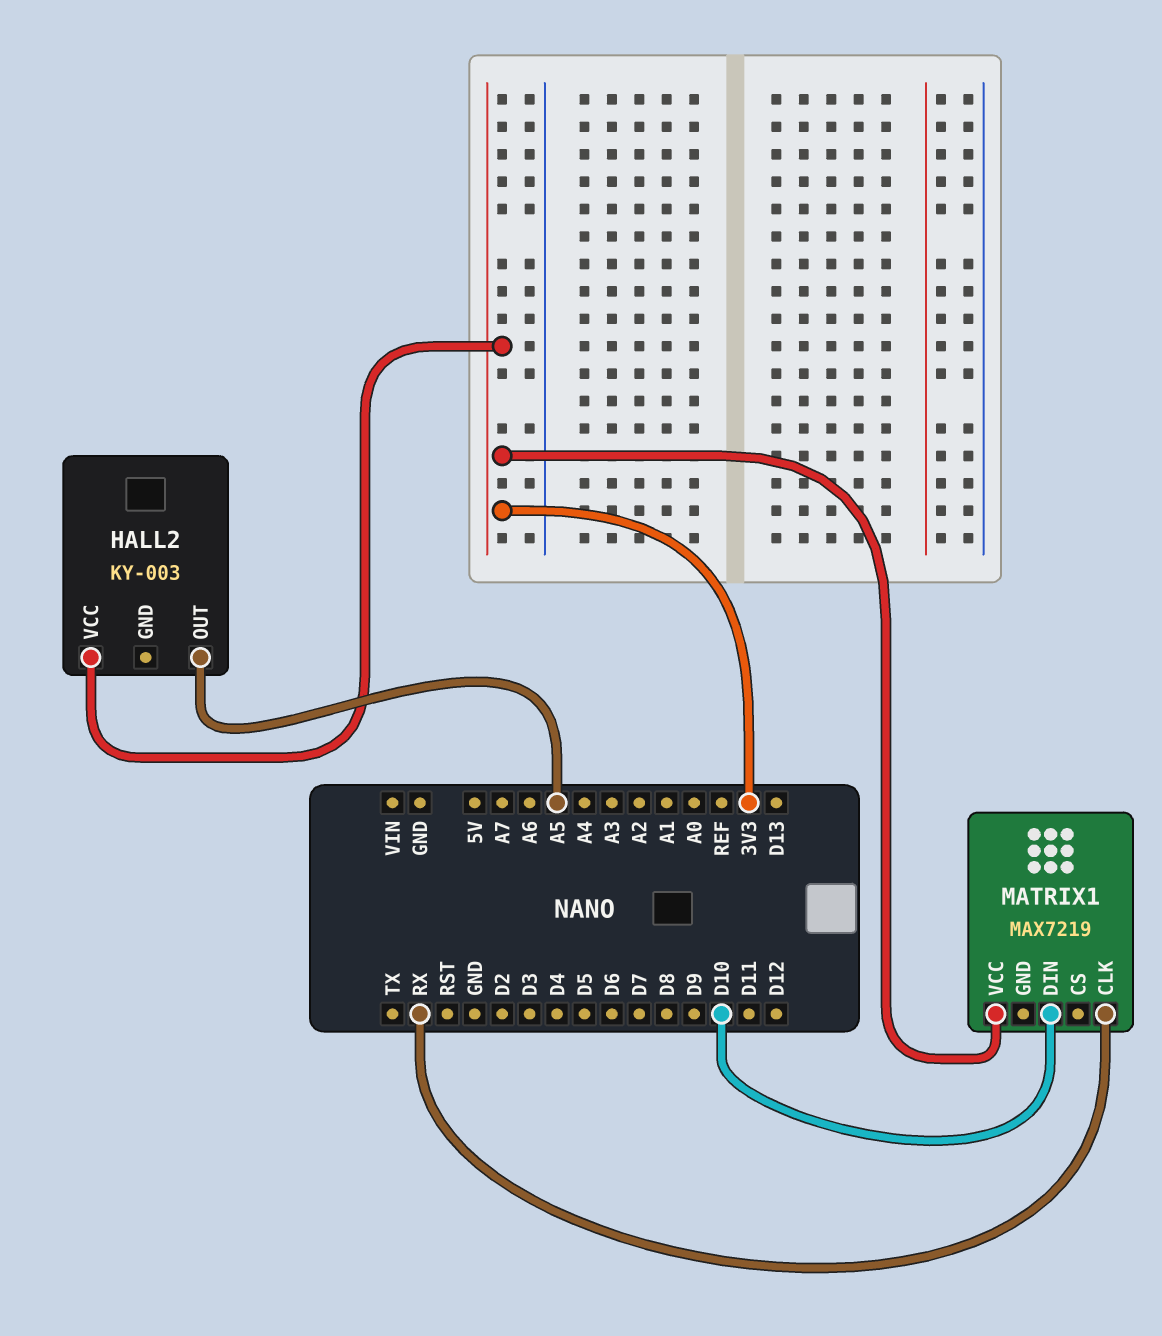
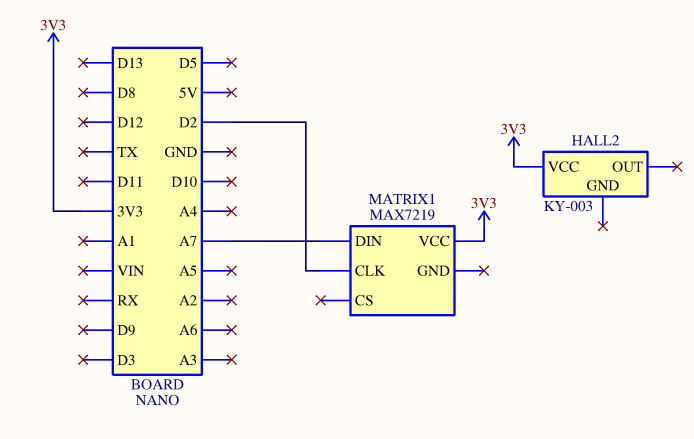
HALL2 pin OUT: A5 -> none
MATRIX1 pin CLK: RX -> D2
MATRIX1 pin DIN: D10 -> A7

